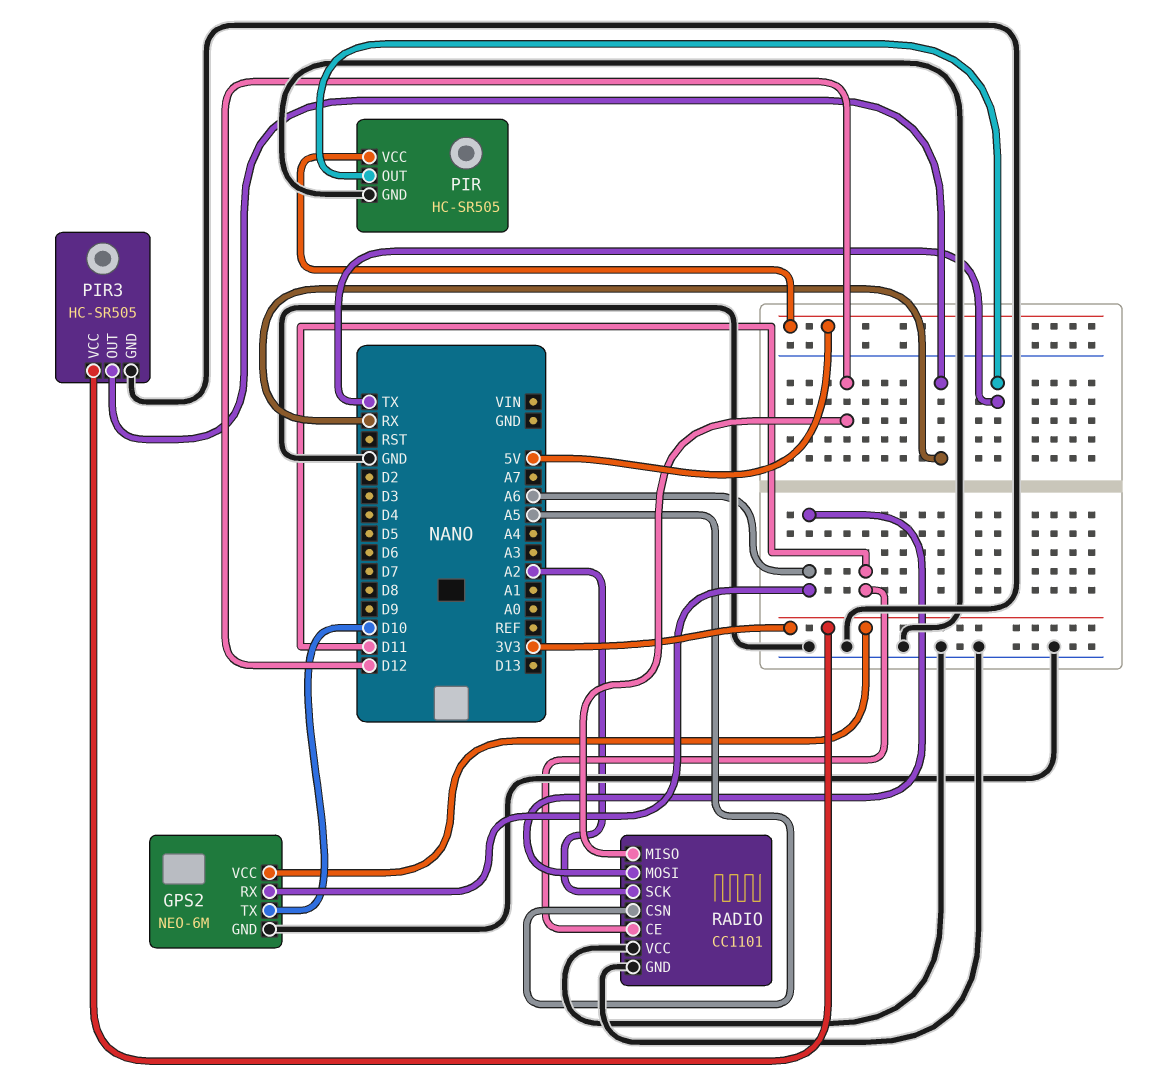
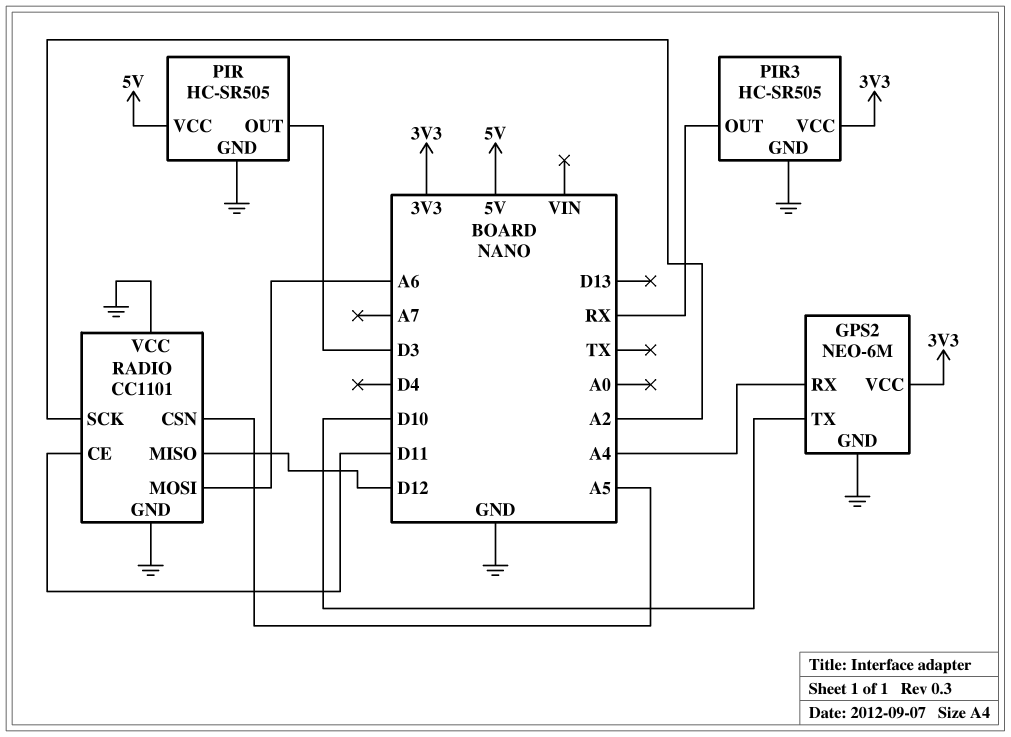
GPS2 pin RX: A6 -> A4
PIR pin OUT: TX -> D3

